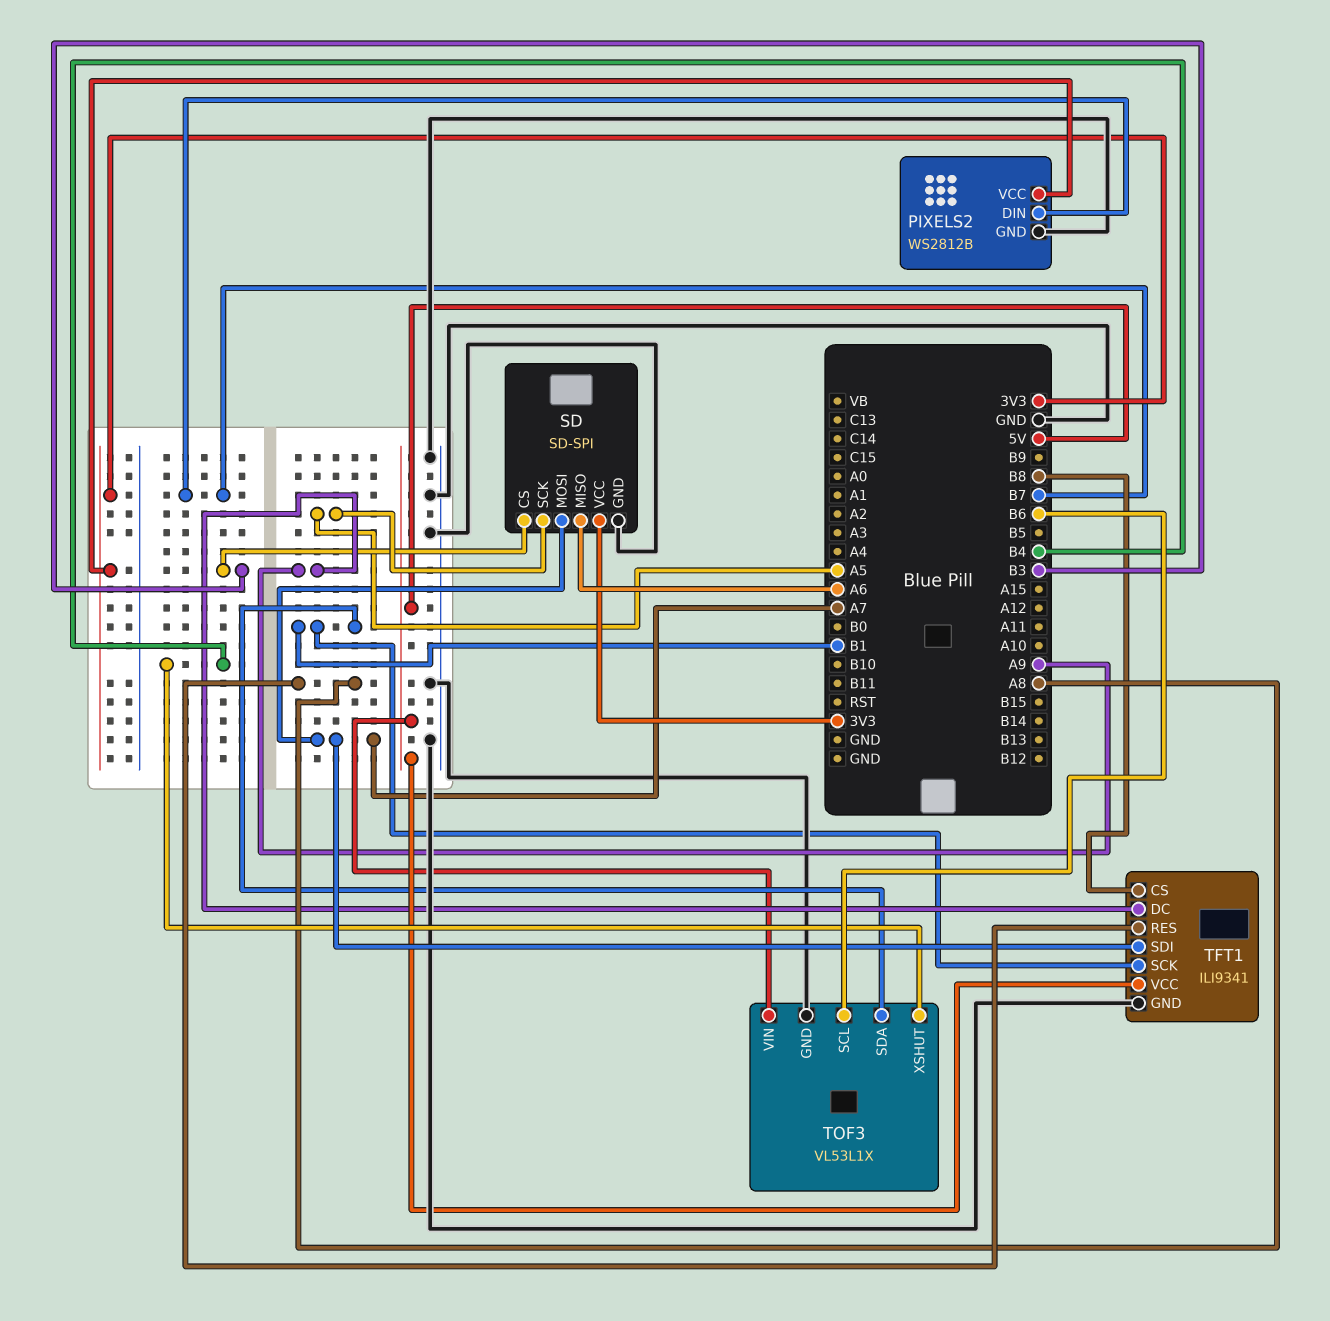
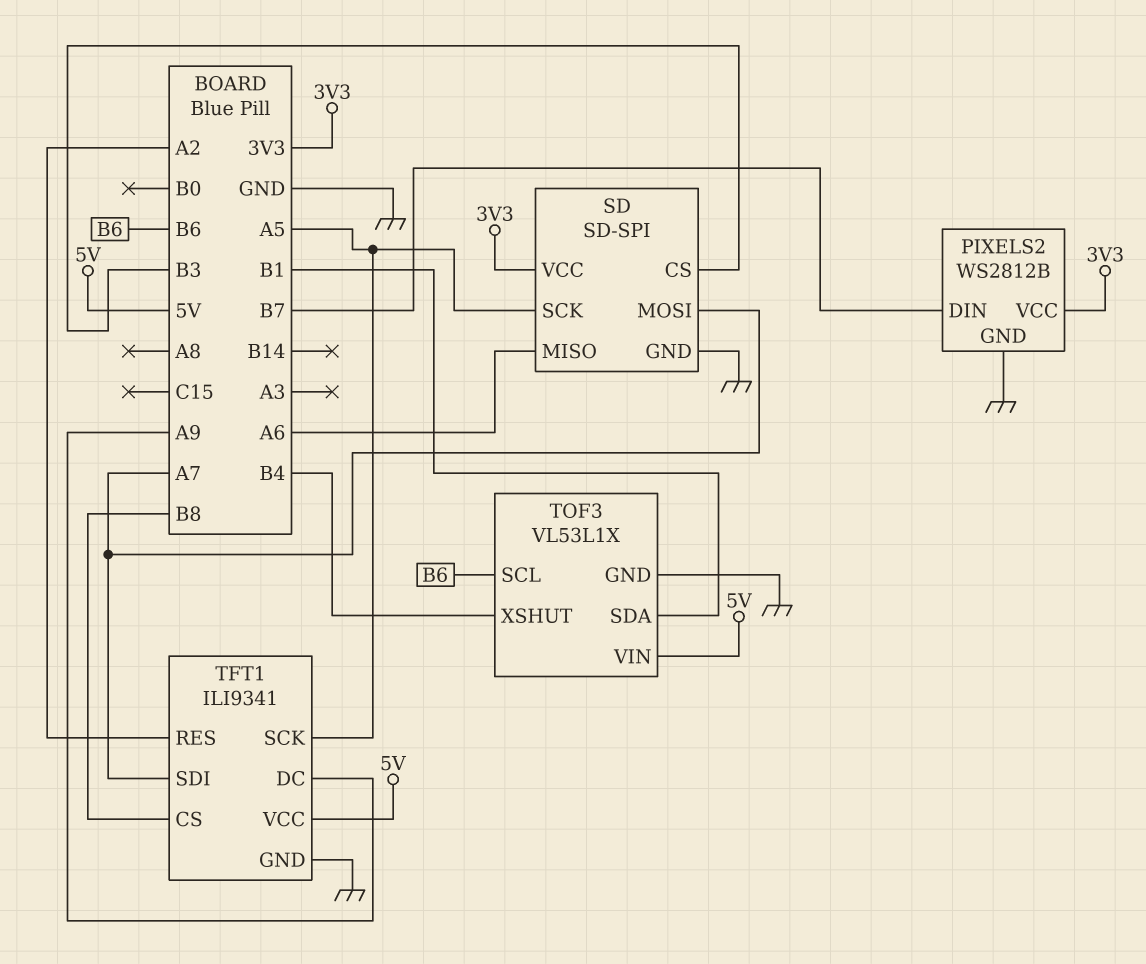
TFT1 pin RES: A8 -> A2
TFT1 pin SCK: B1 -> A5

